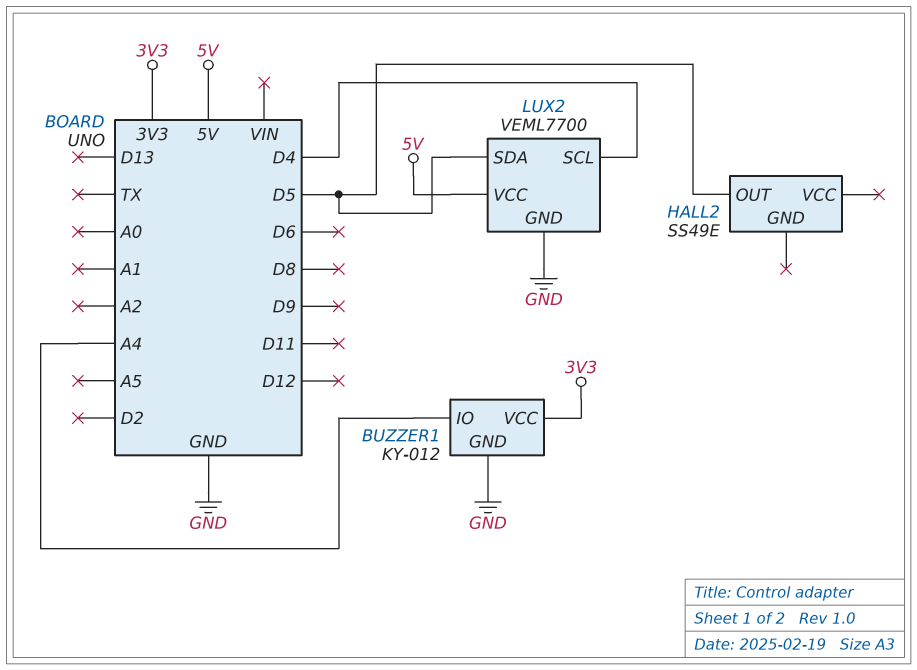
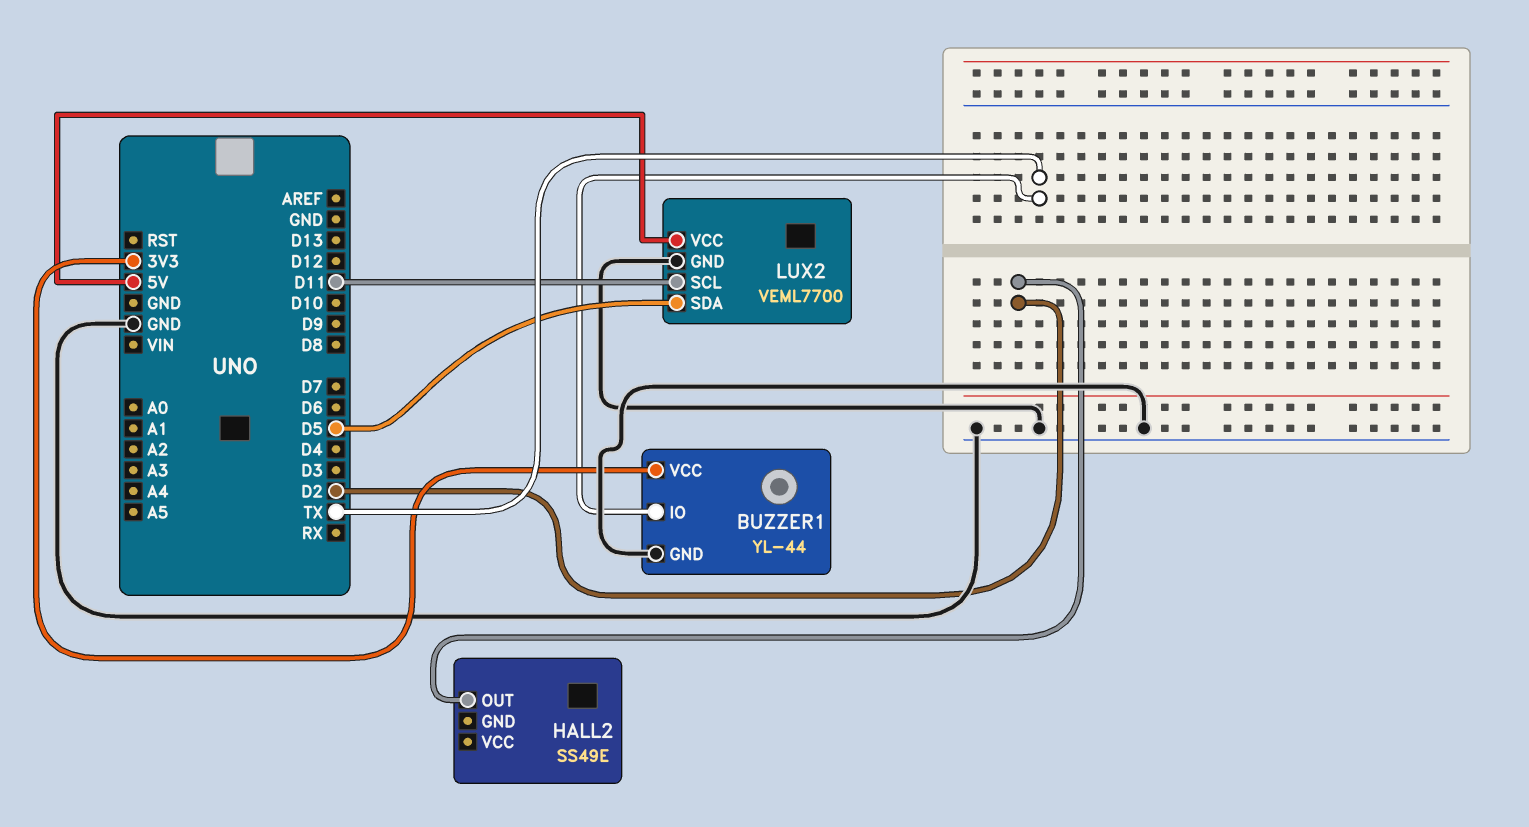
BUZZER1: KY-012 -> YL-44
BUZZER1 pin IO: A4 -> TX
HALL2 pin OUT: D5 -> D2
LUX2 pin SCL: D4 -> D11

